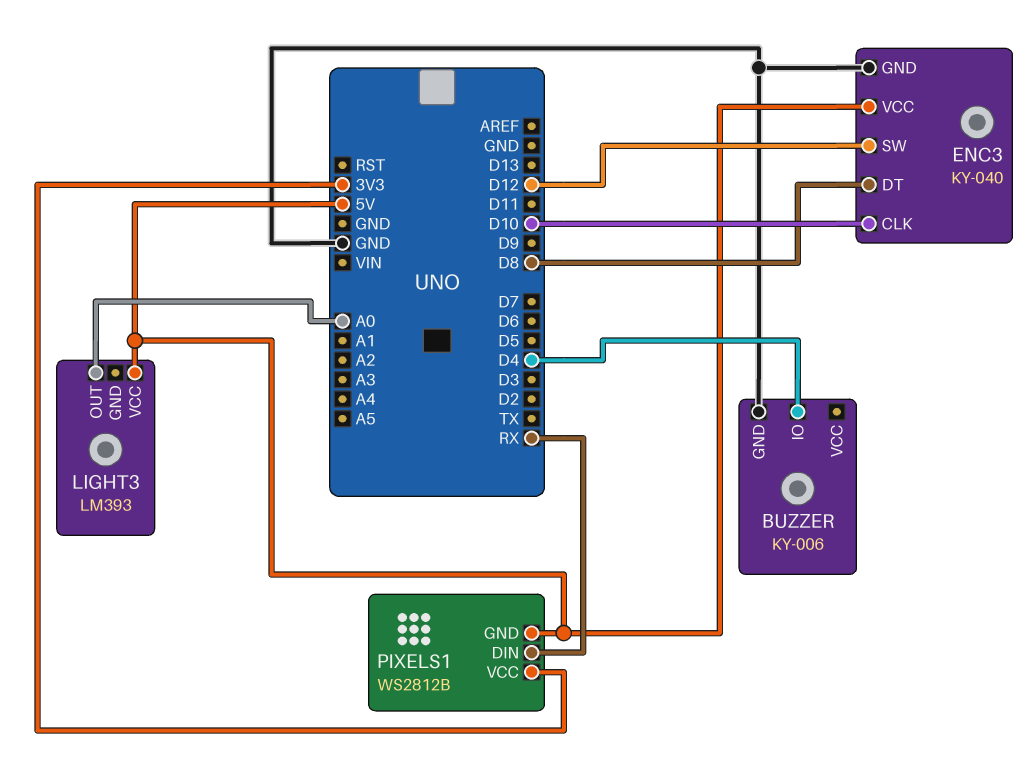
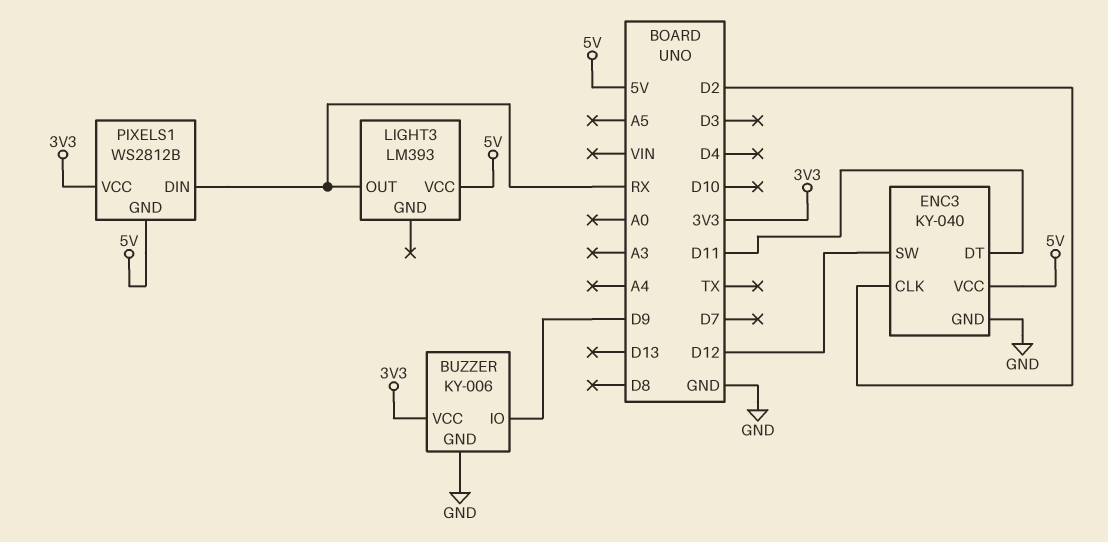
BUZZER pin IO: D4 -> D9
BUZZER pin VCC: none -> 3V3
ENC3 pin CLK: D10 -> D2
ENC3 pin DT: D8 -> D11
LIGHT3 pin OUT: A0 -> RX

